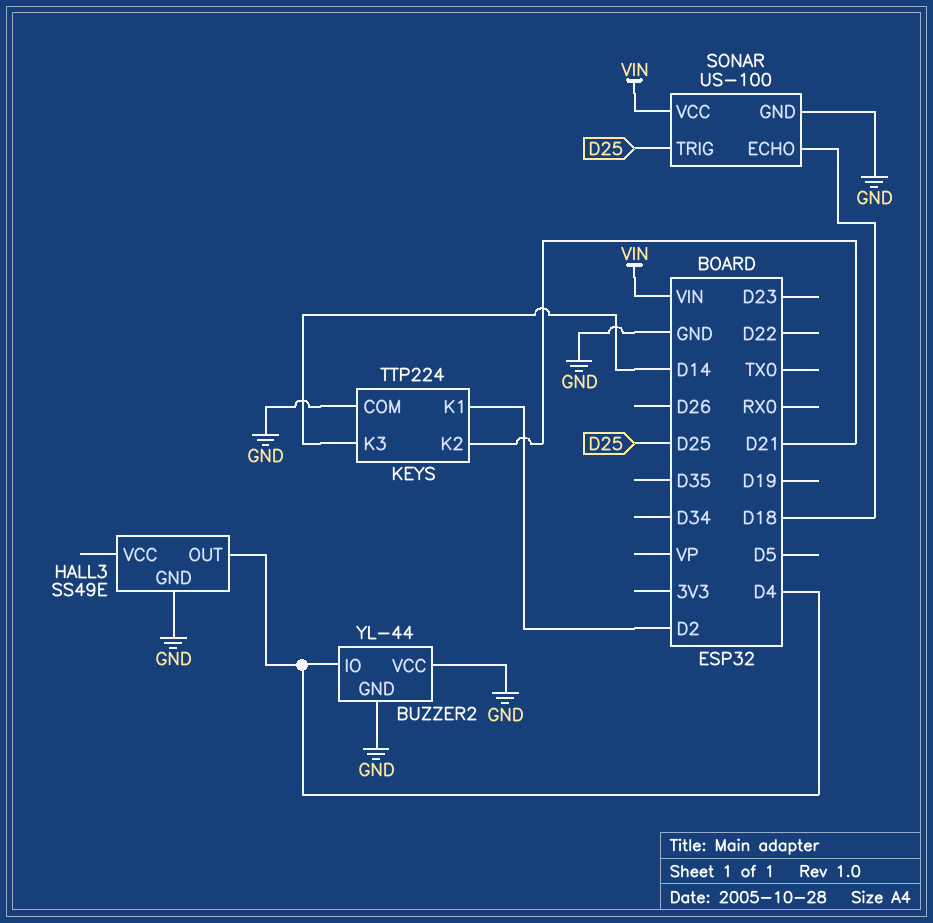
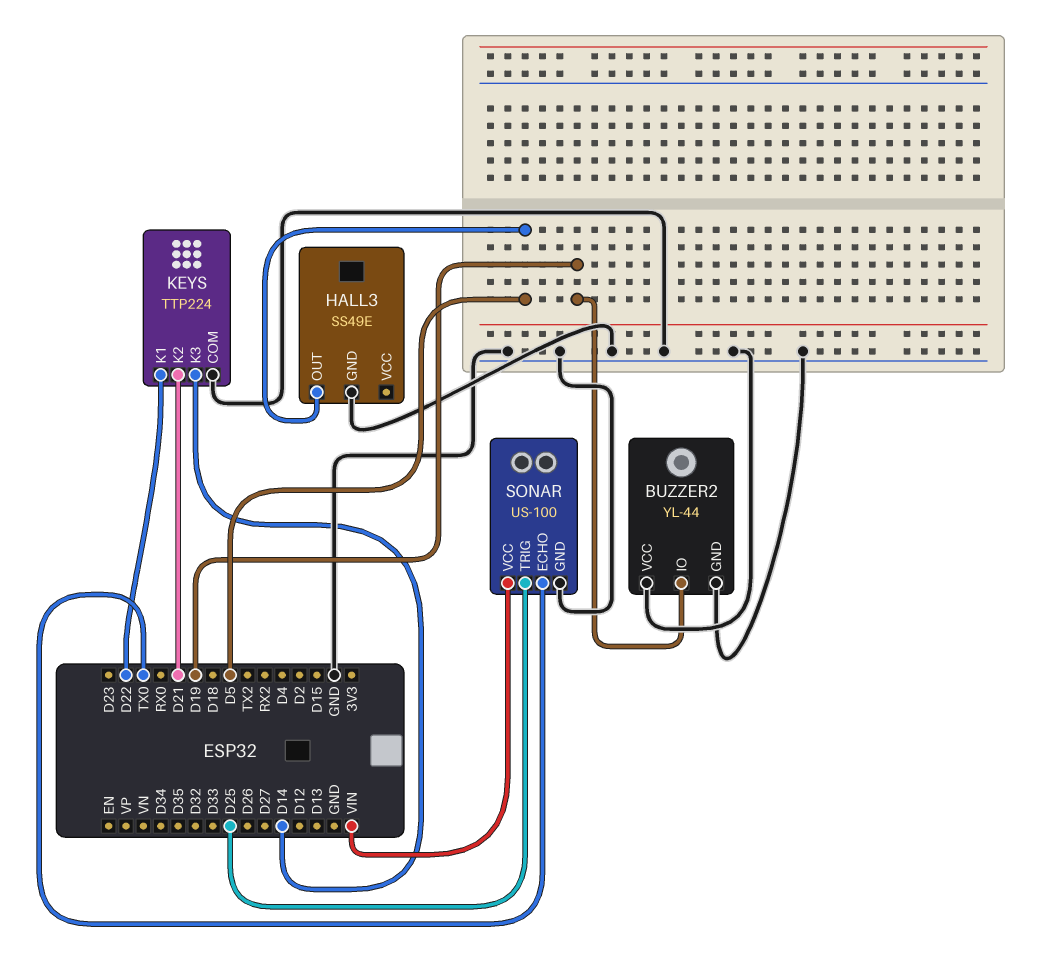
BUZZER2 pin IO: D4 -> D19
HALL3 pin OUT: D4 -> D5
KEYS pin K1: D2 -> D22
SONAR pin ECHO: D18 -> TX0

